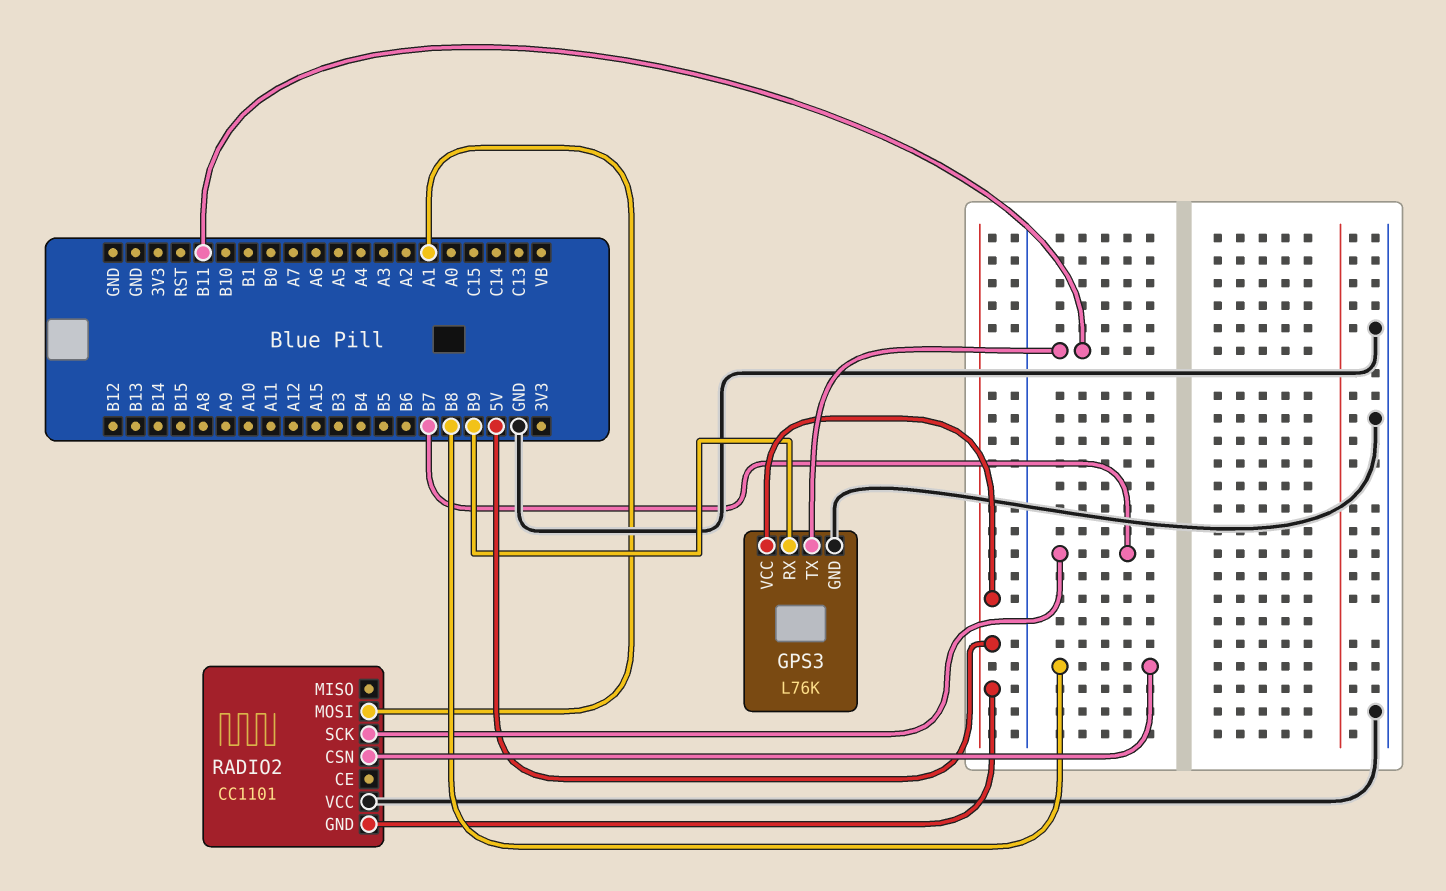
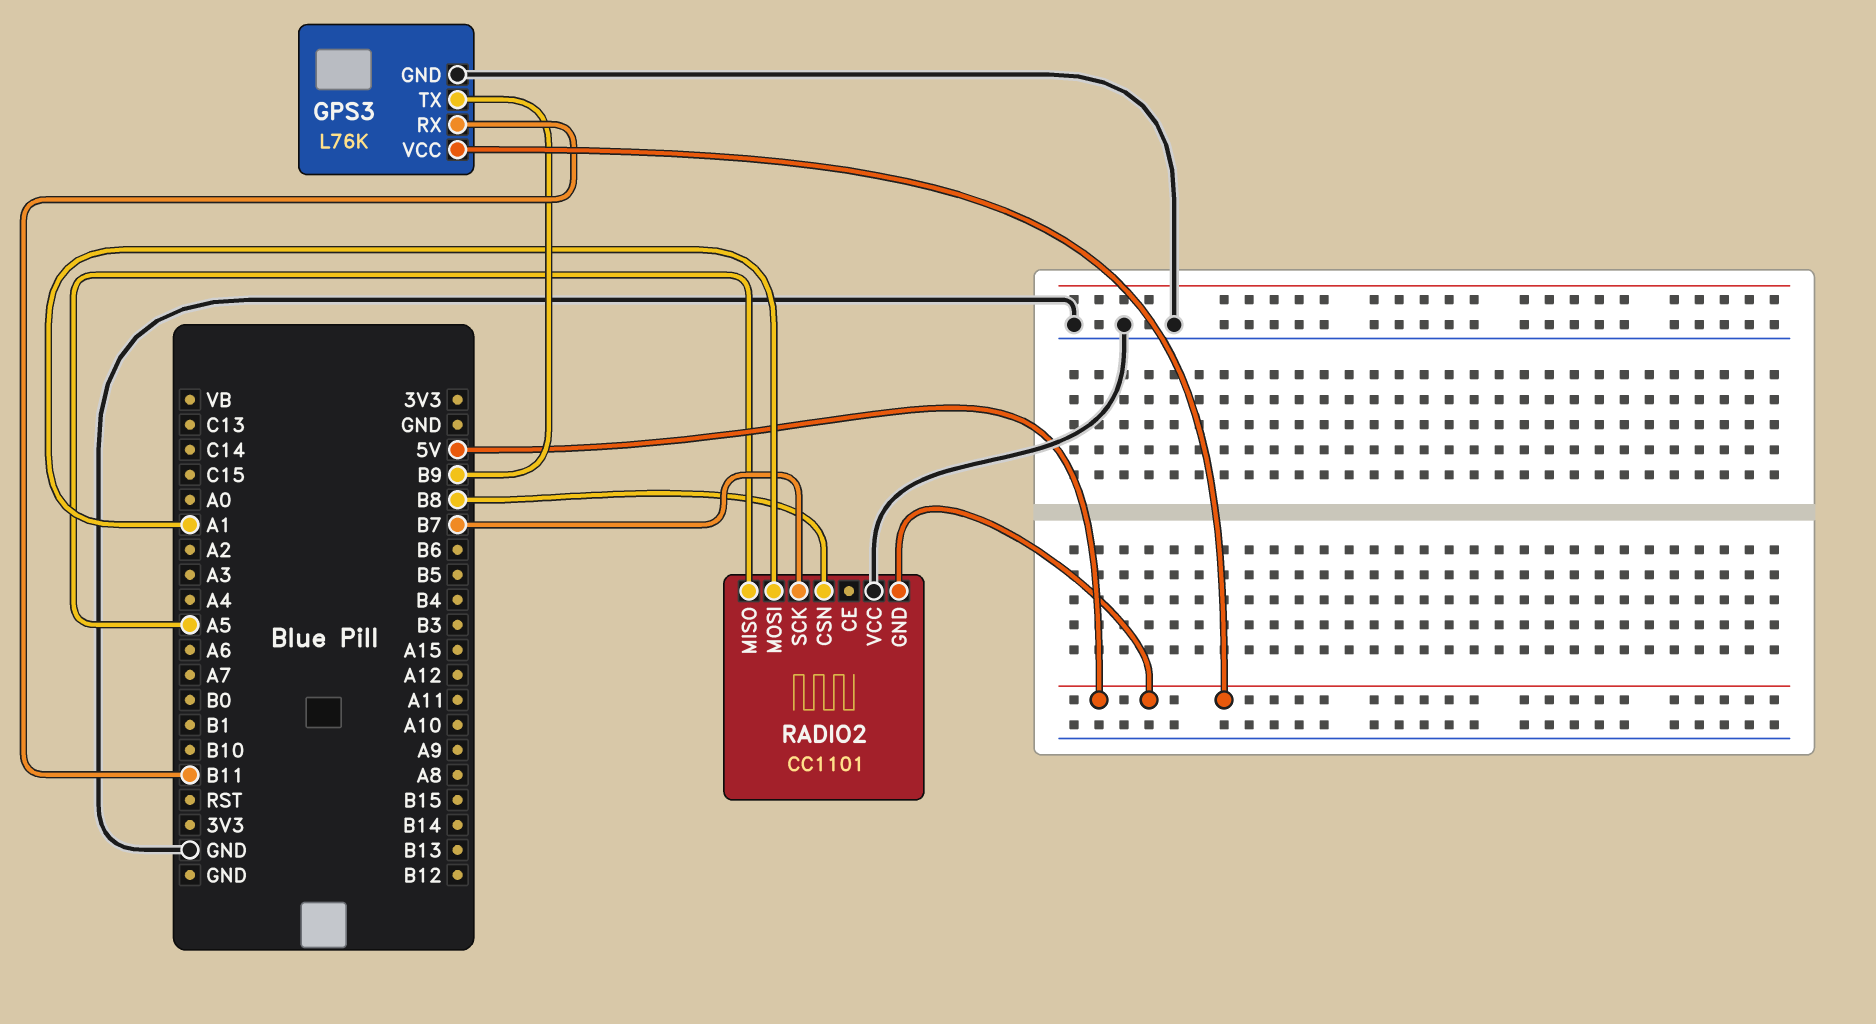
GPS3 pin RX: B9 -> B11
GPS3 pin TX: B11 -> B9
RADIO2 pin MISO: none -> A5

